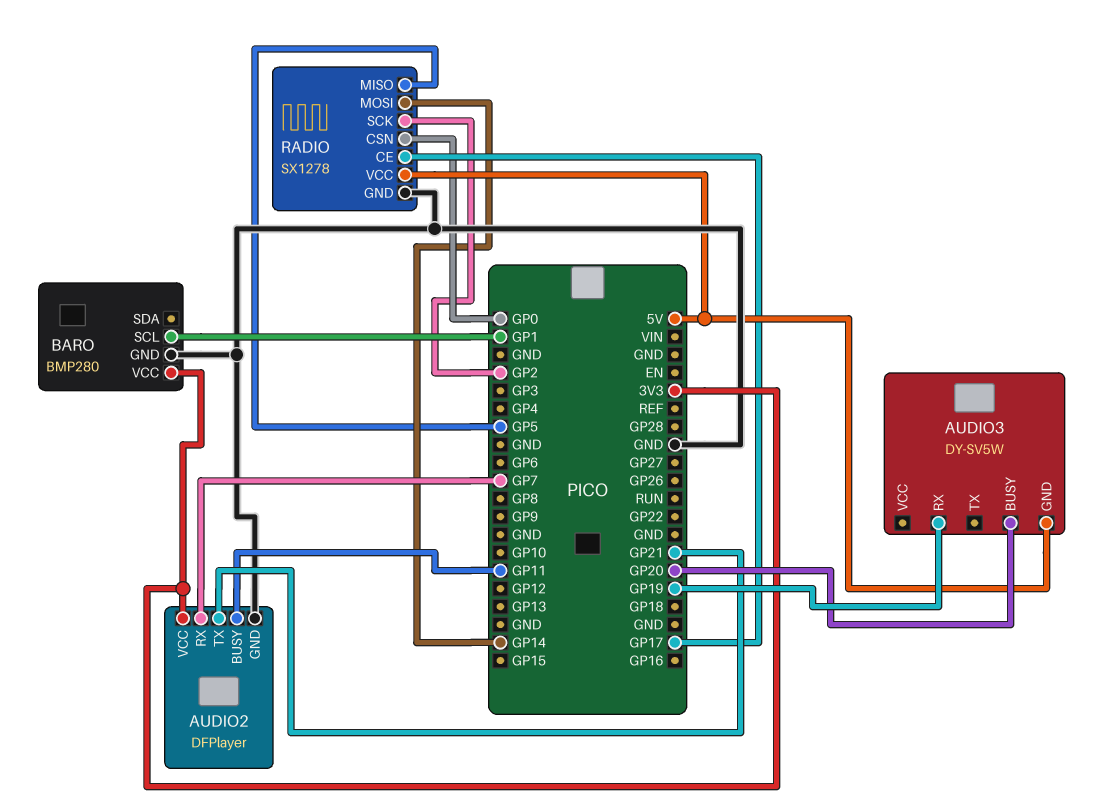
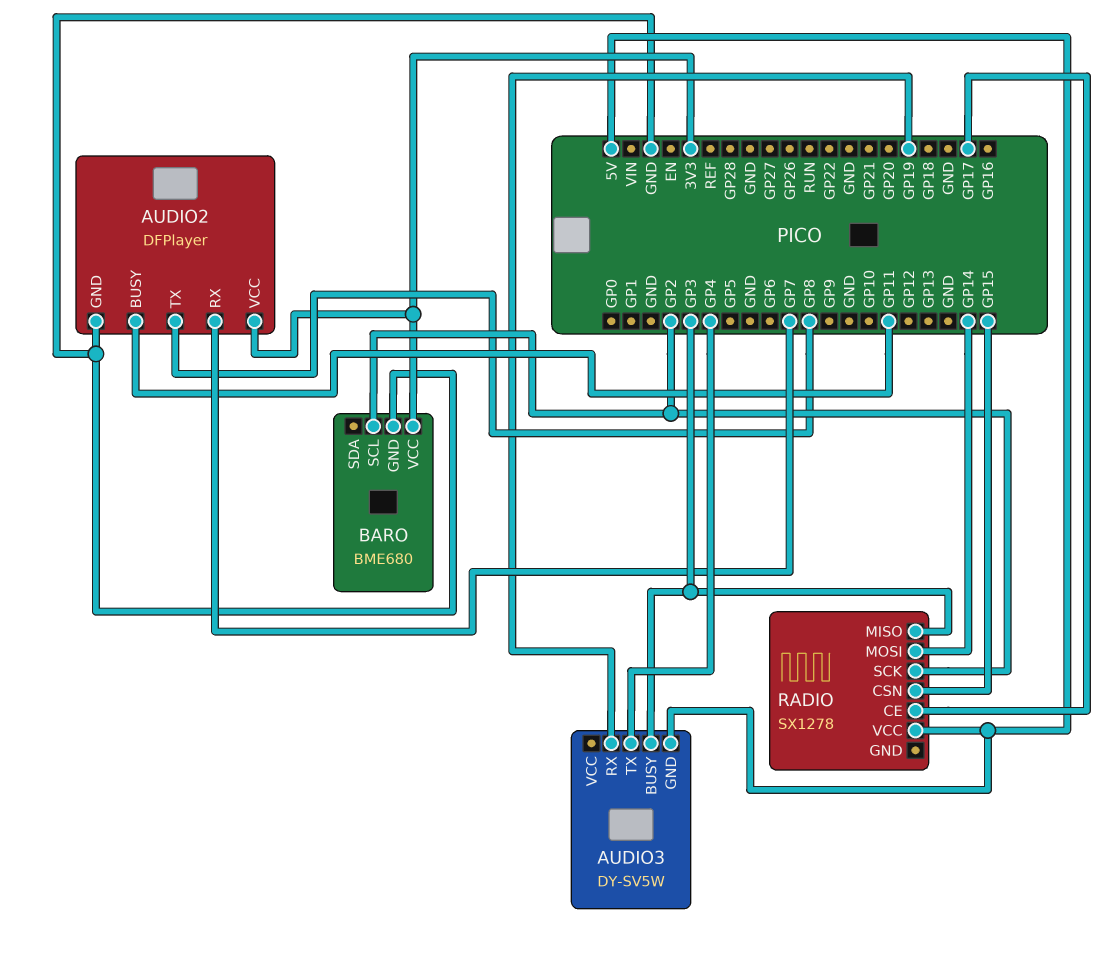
AUDIO2 pin TX: GP21 -> GP8
AUDIO3 pin BUSY: GP20 -> GP3
AUDIO3 pin TX: none -> GP4
BARO: BMP280 -> BME680
BARO pin SCL: GP1 -> GP2
RADIO pin CSN: GP0 -> GP15
RADIO pin GND: GND -> none
RADIO pin MISO: GP5 -> GP3

